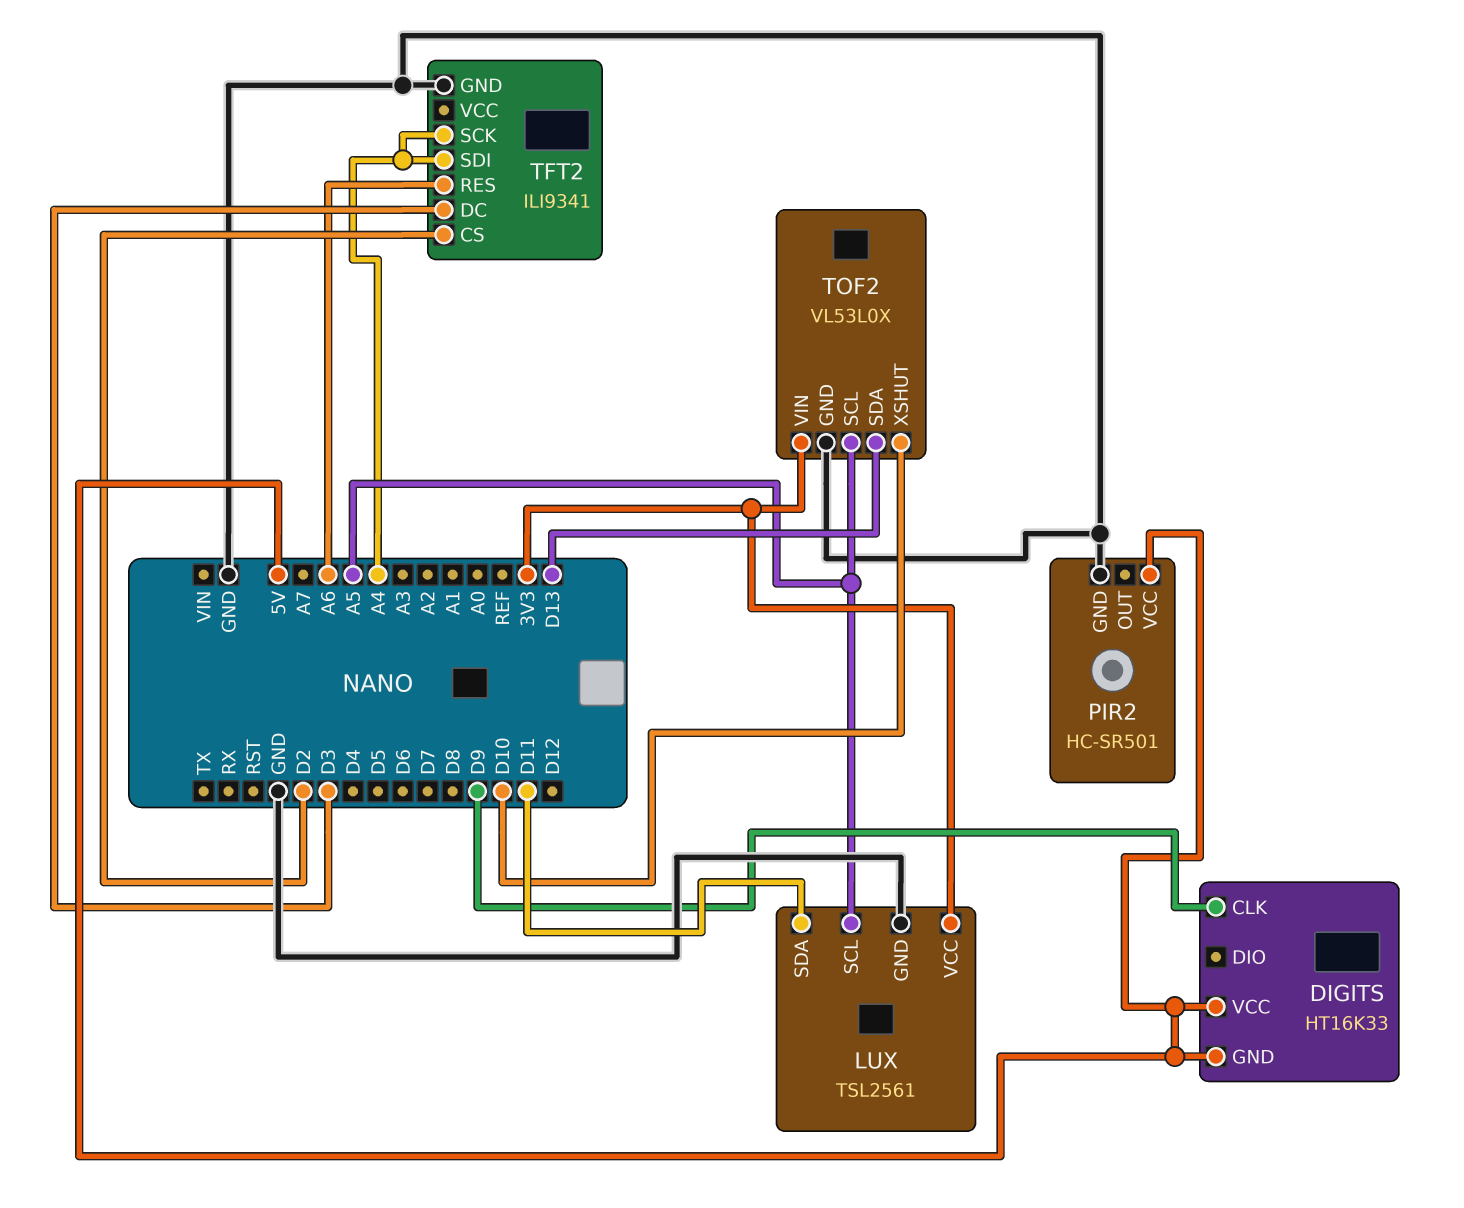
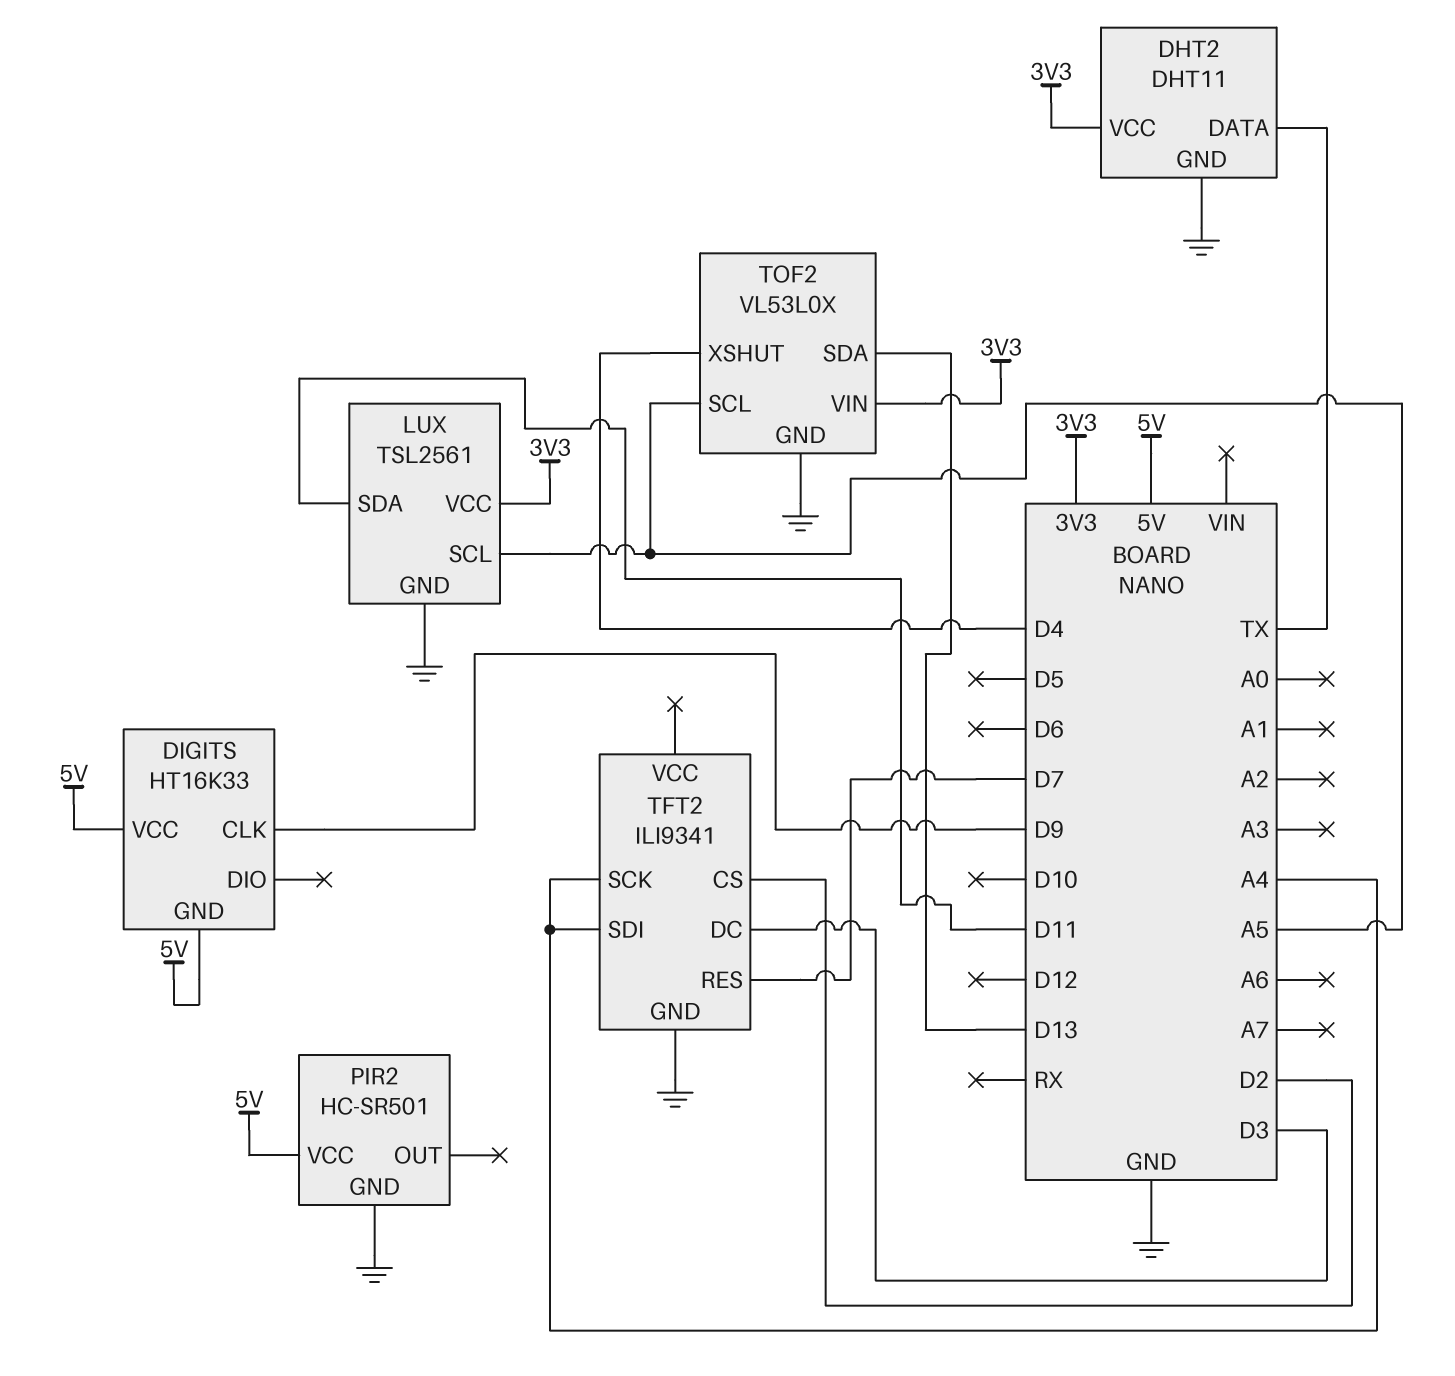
DHT2: none -> DHT11
DHT2 pin DATA: none -> TX
DHT2 pin GND: none -> GND
DHT2 pin VCC: none -> 3V3
TFT2 pin RES: A6 -> D7
TOF2 pin XSHUT: D10 -> D4

